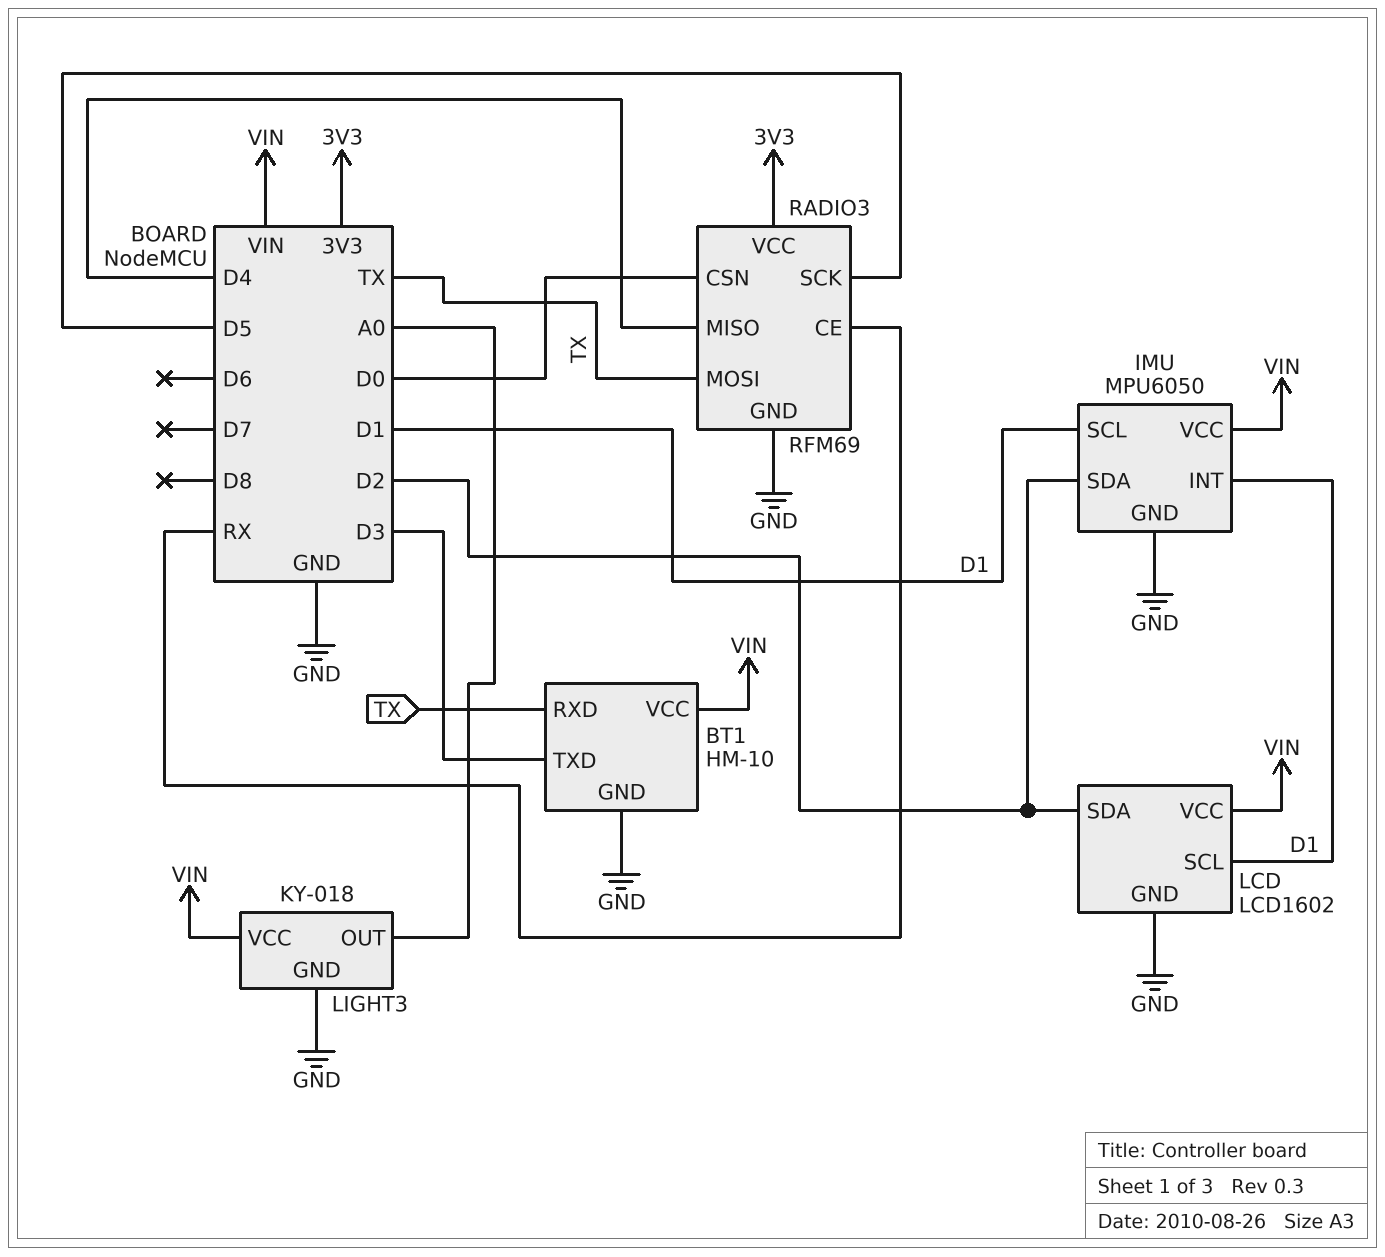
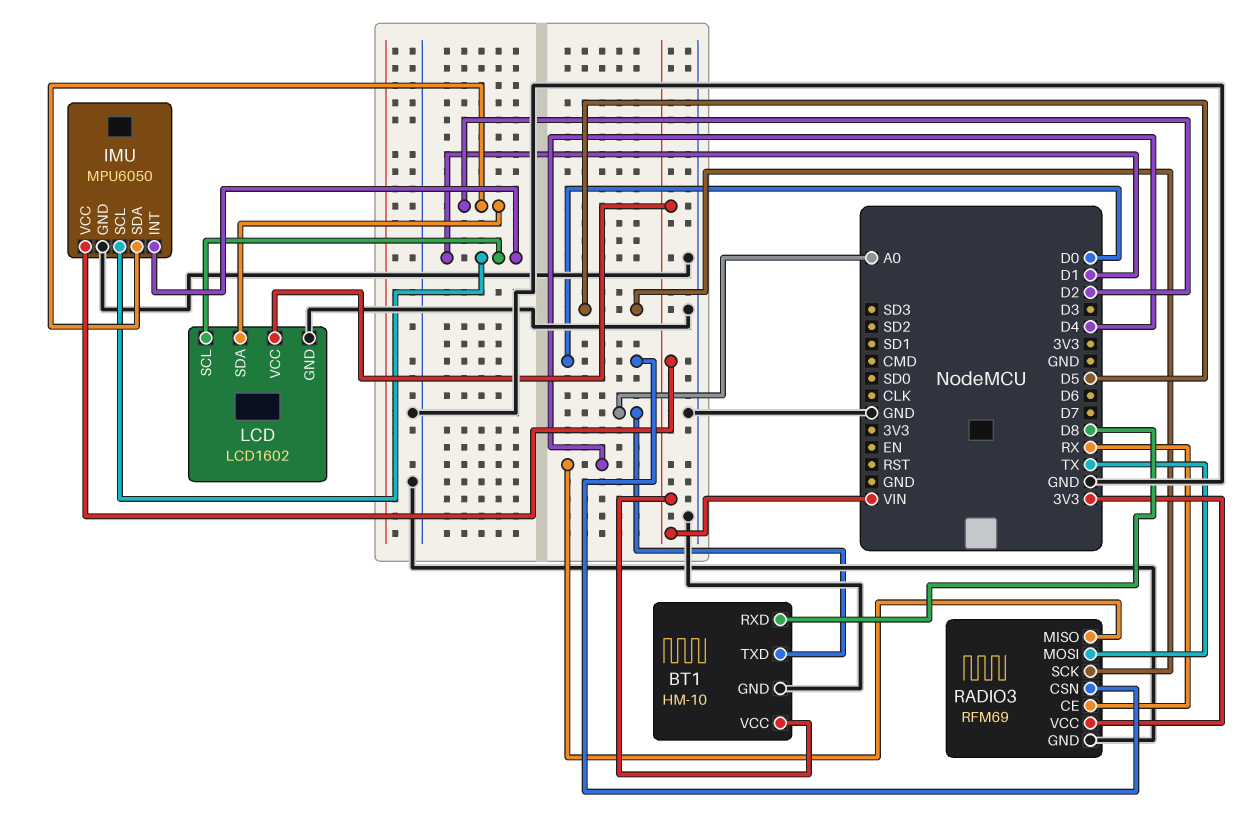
BT1 pin RXD: TX -> D8
BT1 pin TXD: D3 -> A0
LIGHT3: KY-018 -> none
LIGHT3 pin GND: GND -> none
LIGHT3 pin OUT: A0 -> none
LIGHT3 pin VCC: VIN -> none

